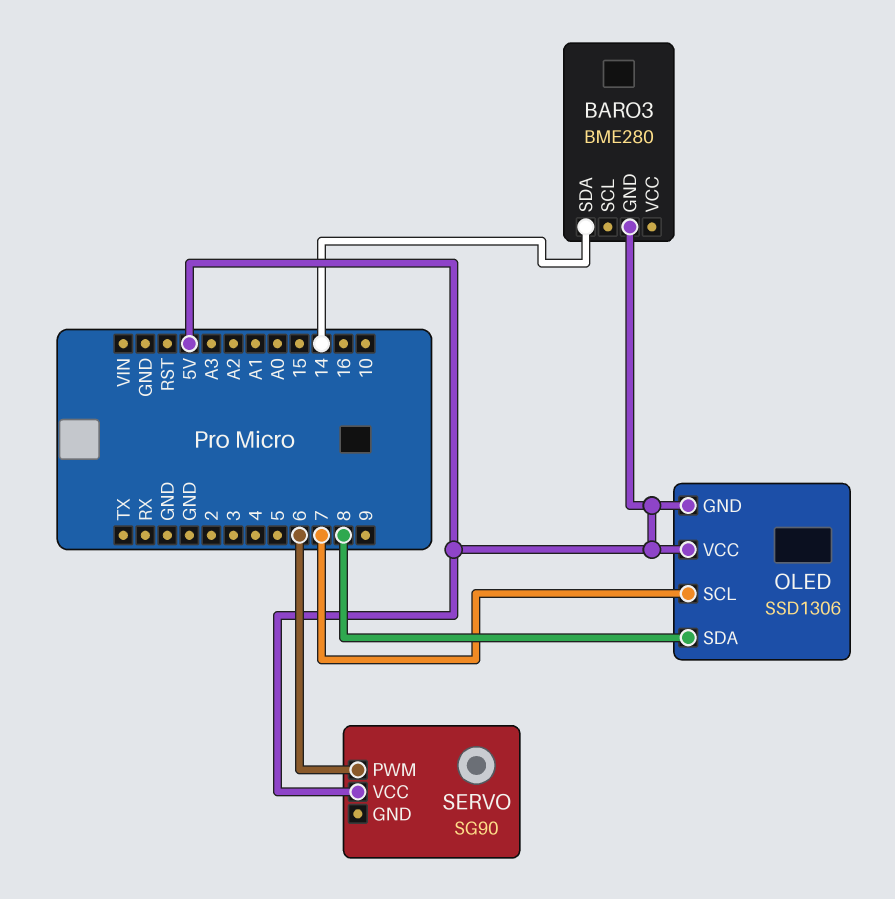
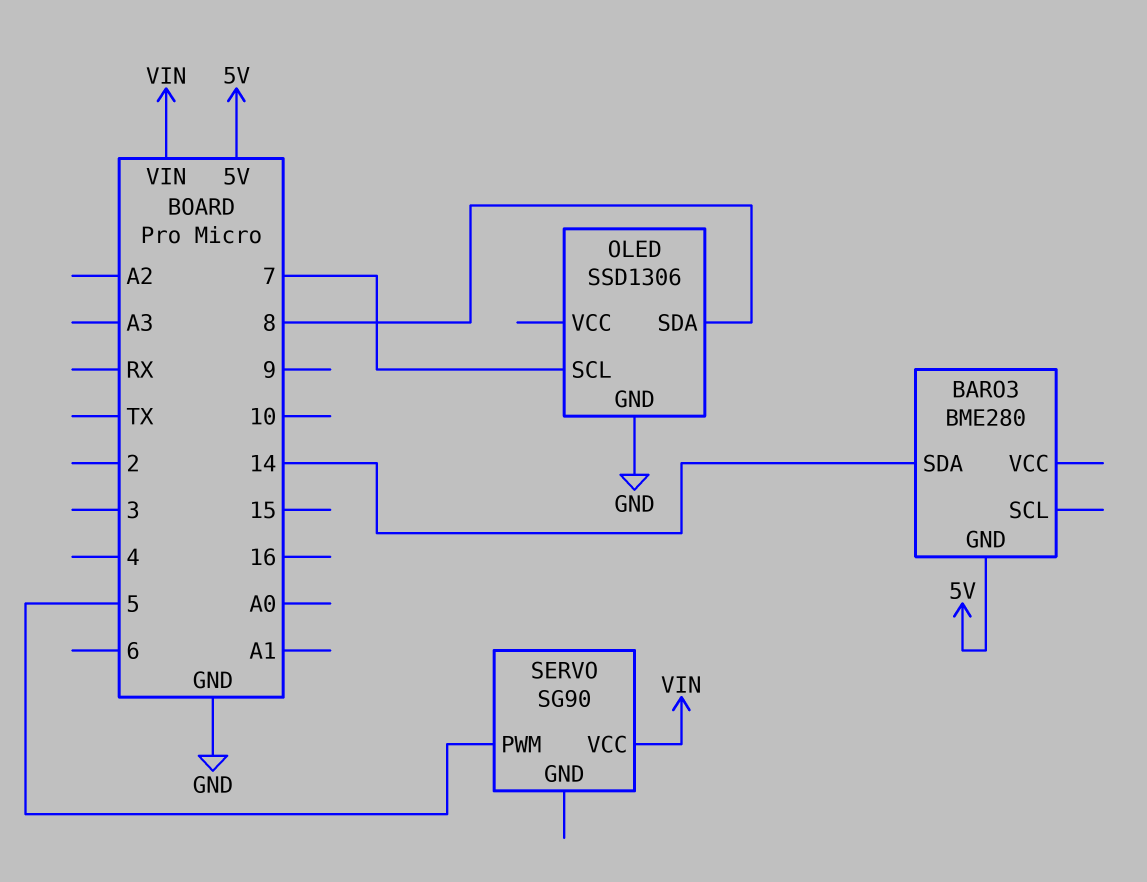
OLED pin GND: 5V -> GND
OLED pin VCC: 5V -> none
SERVO pin PWM: 6 -> 5
SERVO pin VCC: 5V -> VIN

